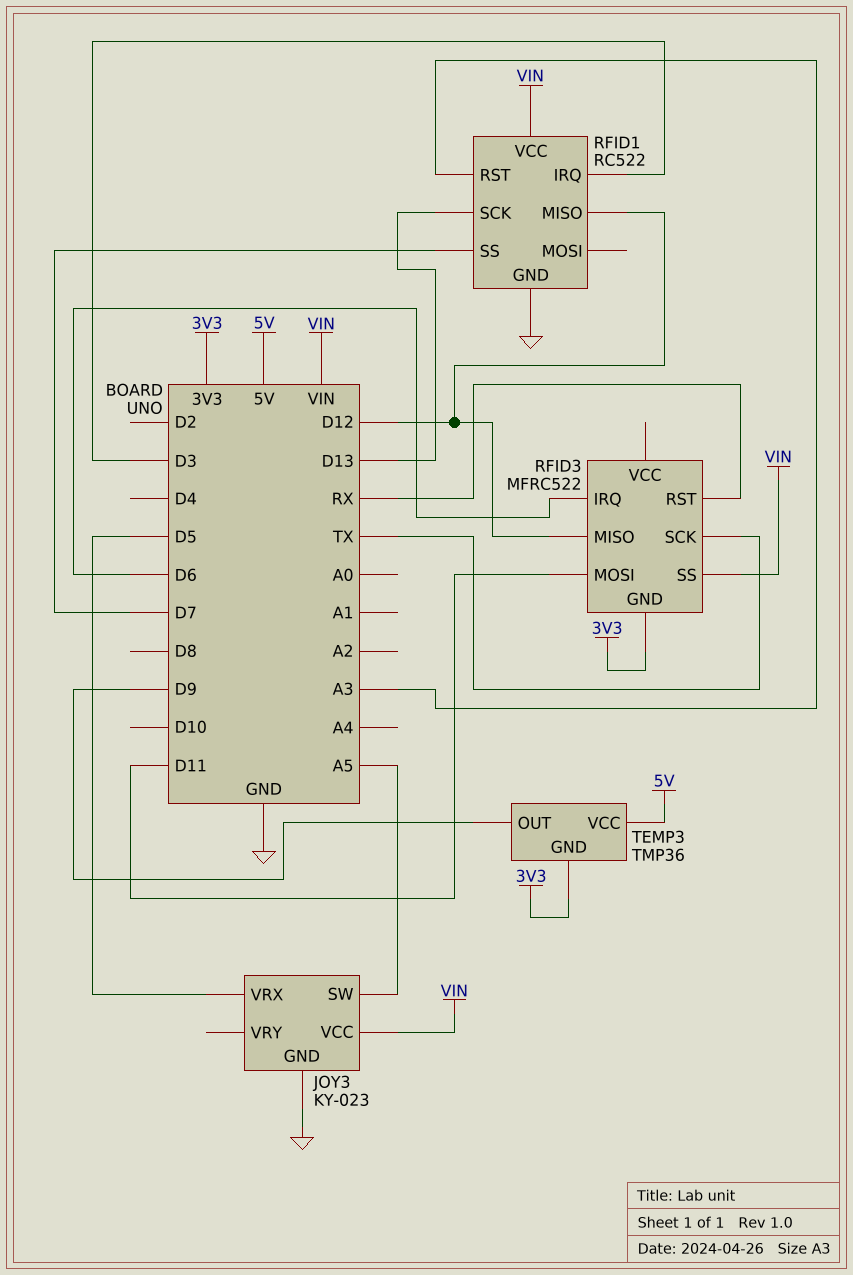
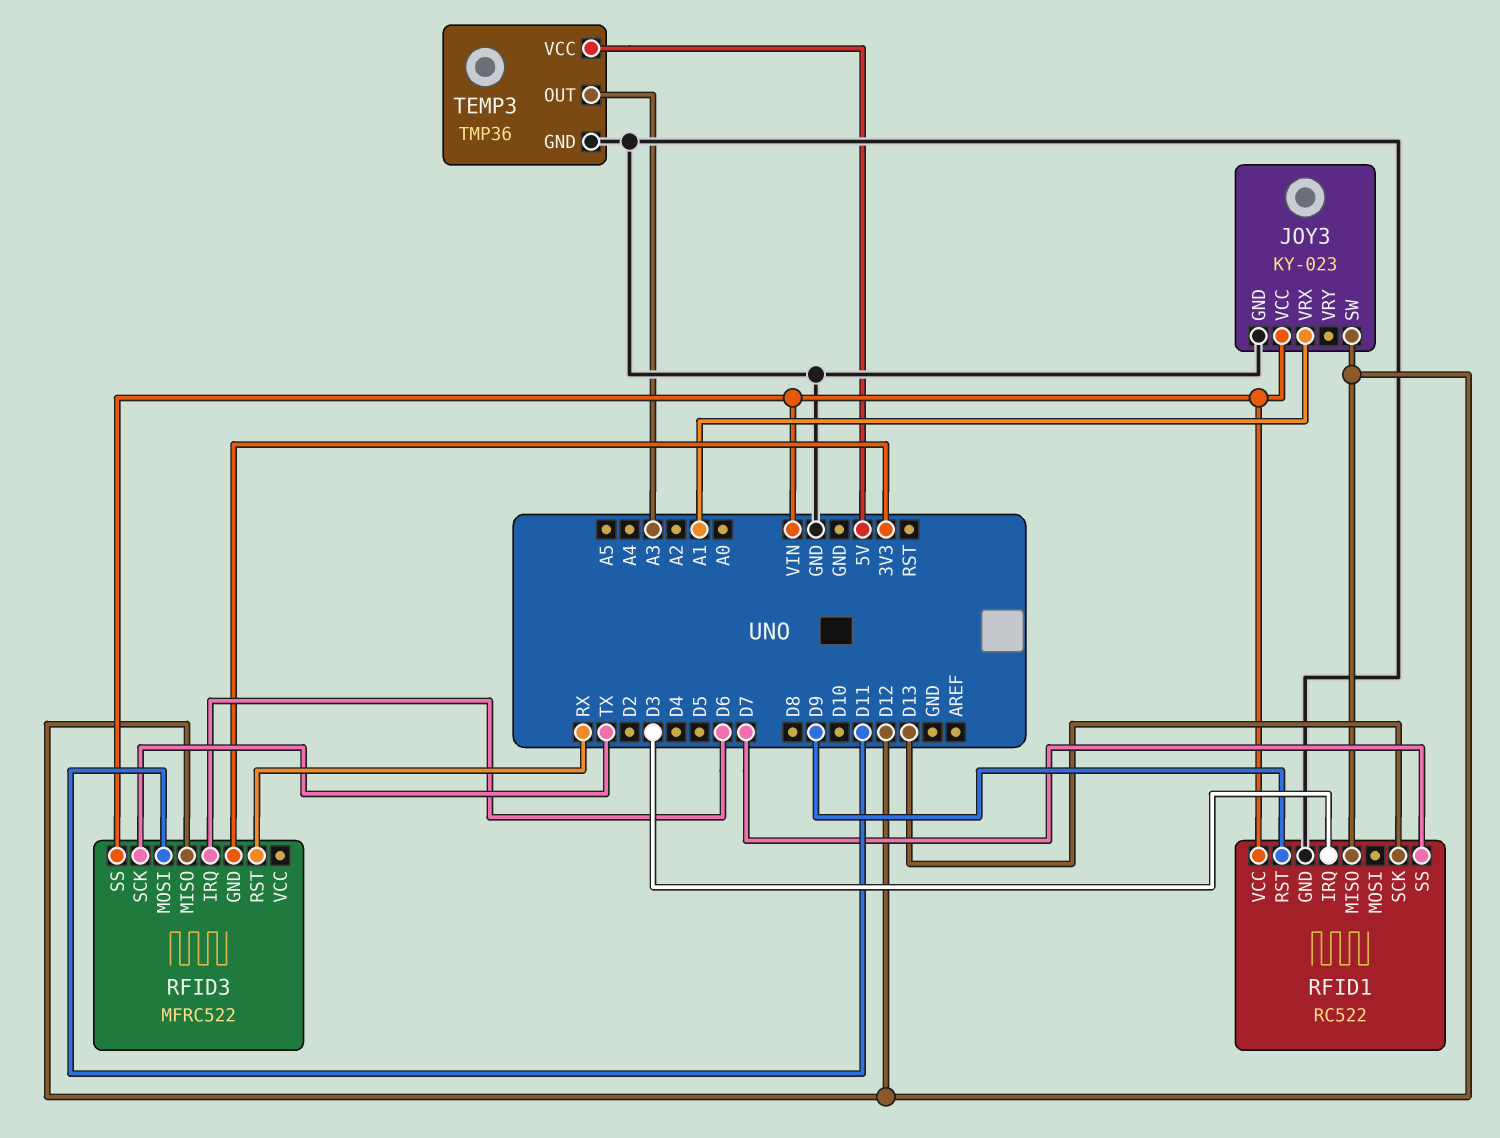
JOY3 pin SW: A5 -> D12
JOY3 pin VRX: D5 -> A1
RFID1 pin RST: A3 -> D9
TEMP3 pin GND: 3V3 -> GND
TEMP3 pin OUT: D9 -> A3

